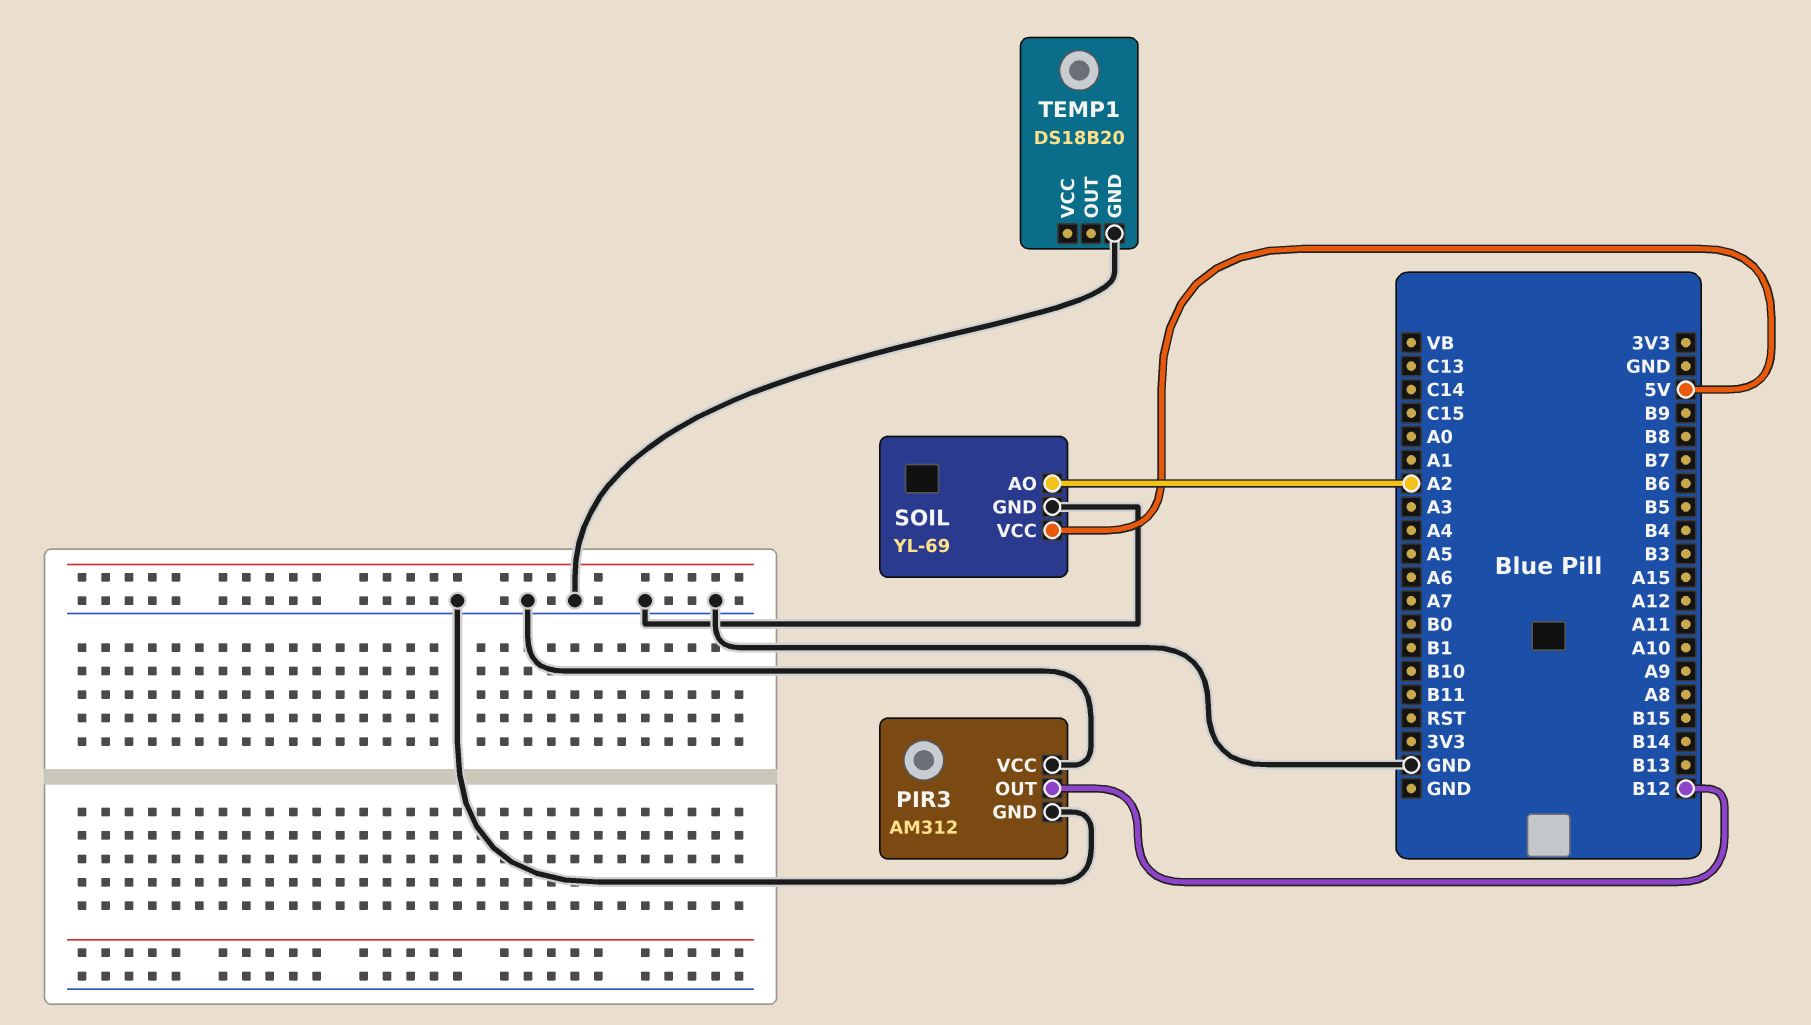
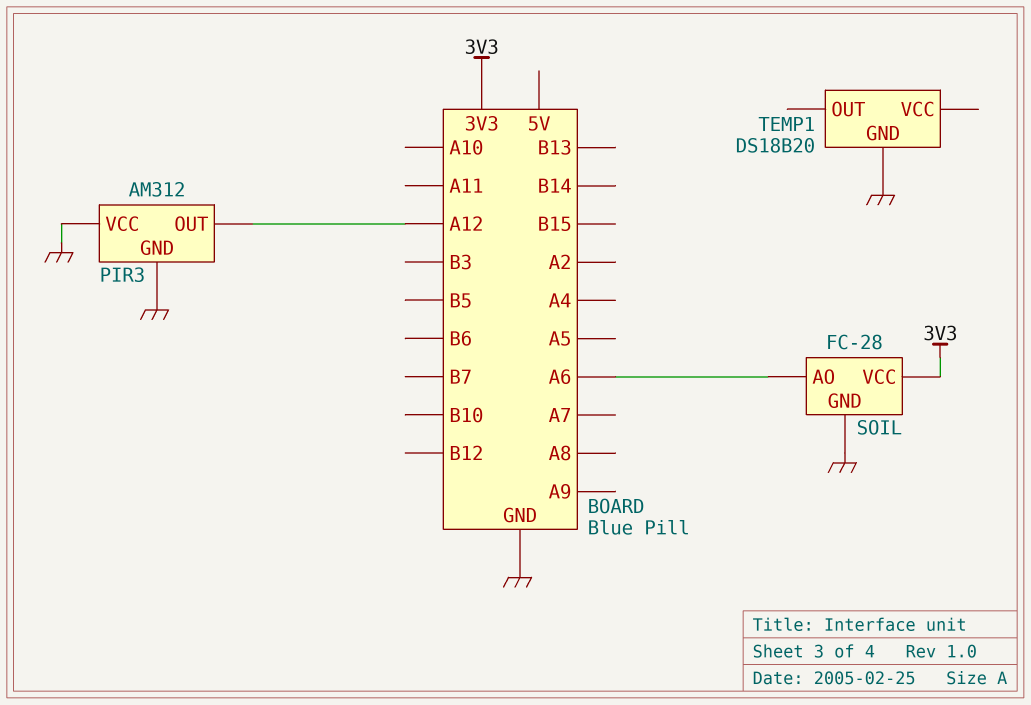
PIR3 pin OUT: B12 -> A12
SOIL: YL-69 -> FC-28
SOIL pin AO: A2 -> A6
SOIL pin VCC: 5V -> 3V3

